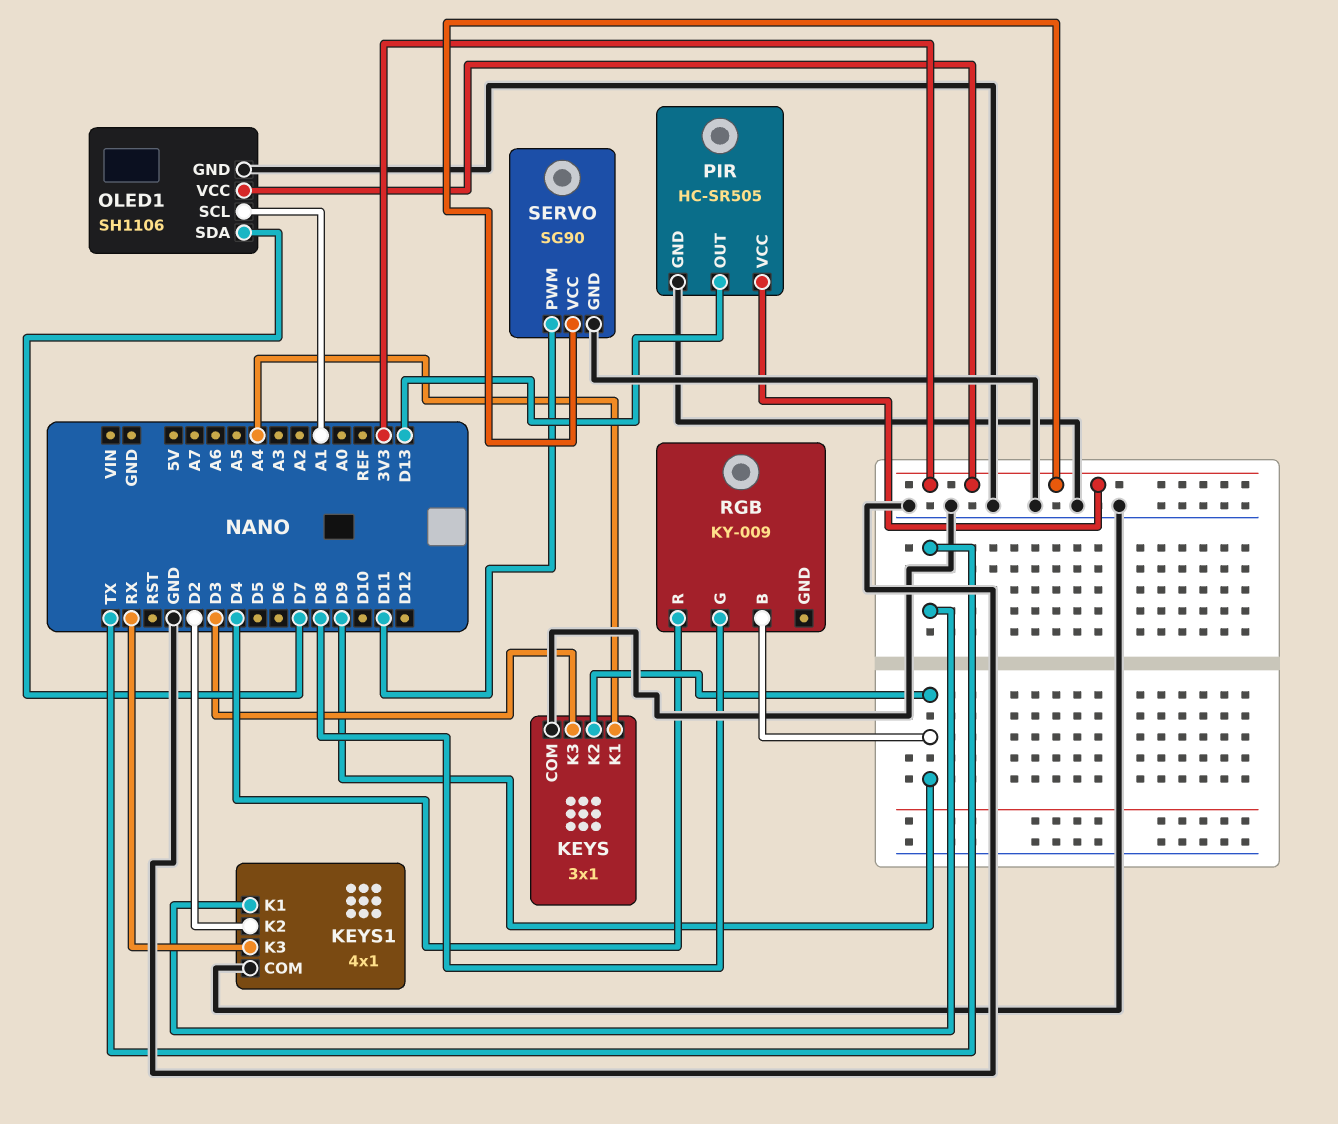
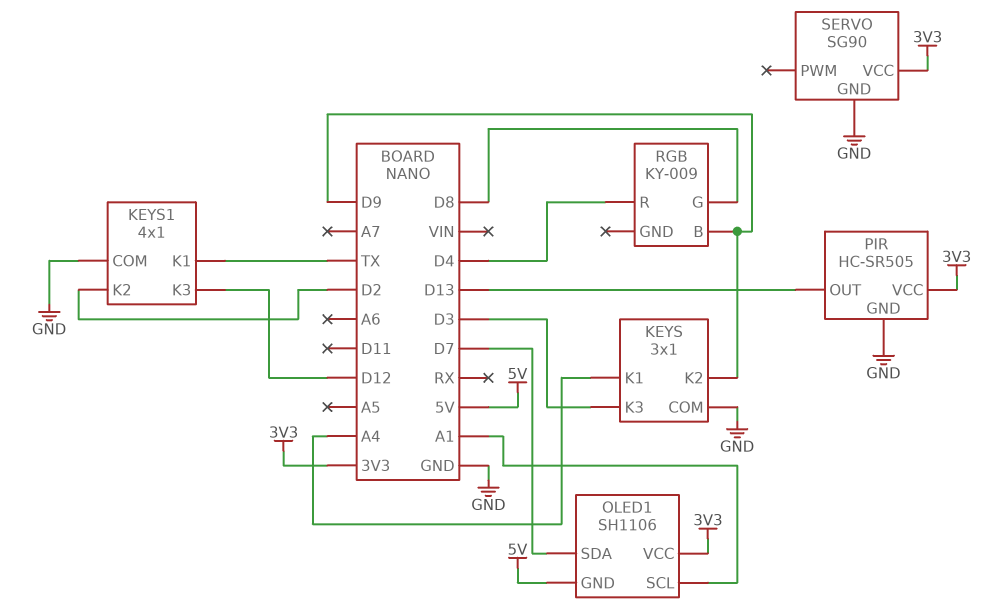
KEYS1 pin K3: RX -> D12
OLED1 pin GND: GND -> 5V
SERVO pin PWM: D11 -> none

